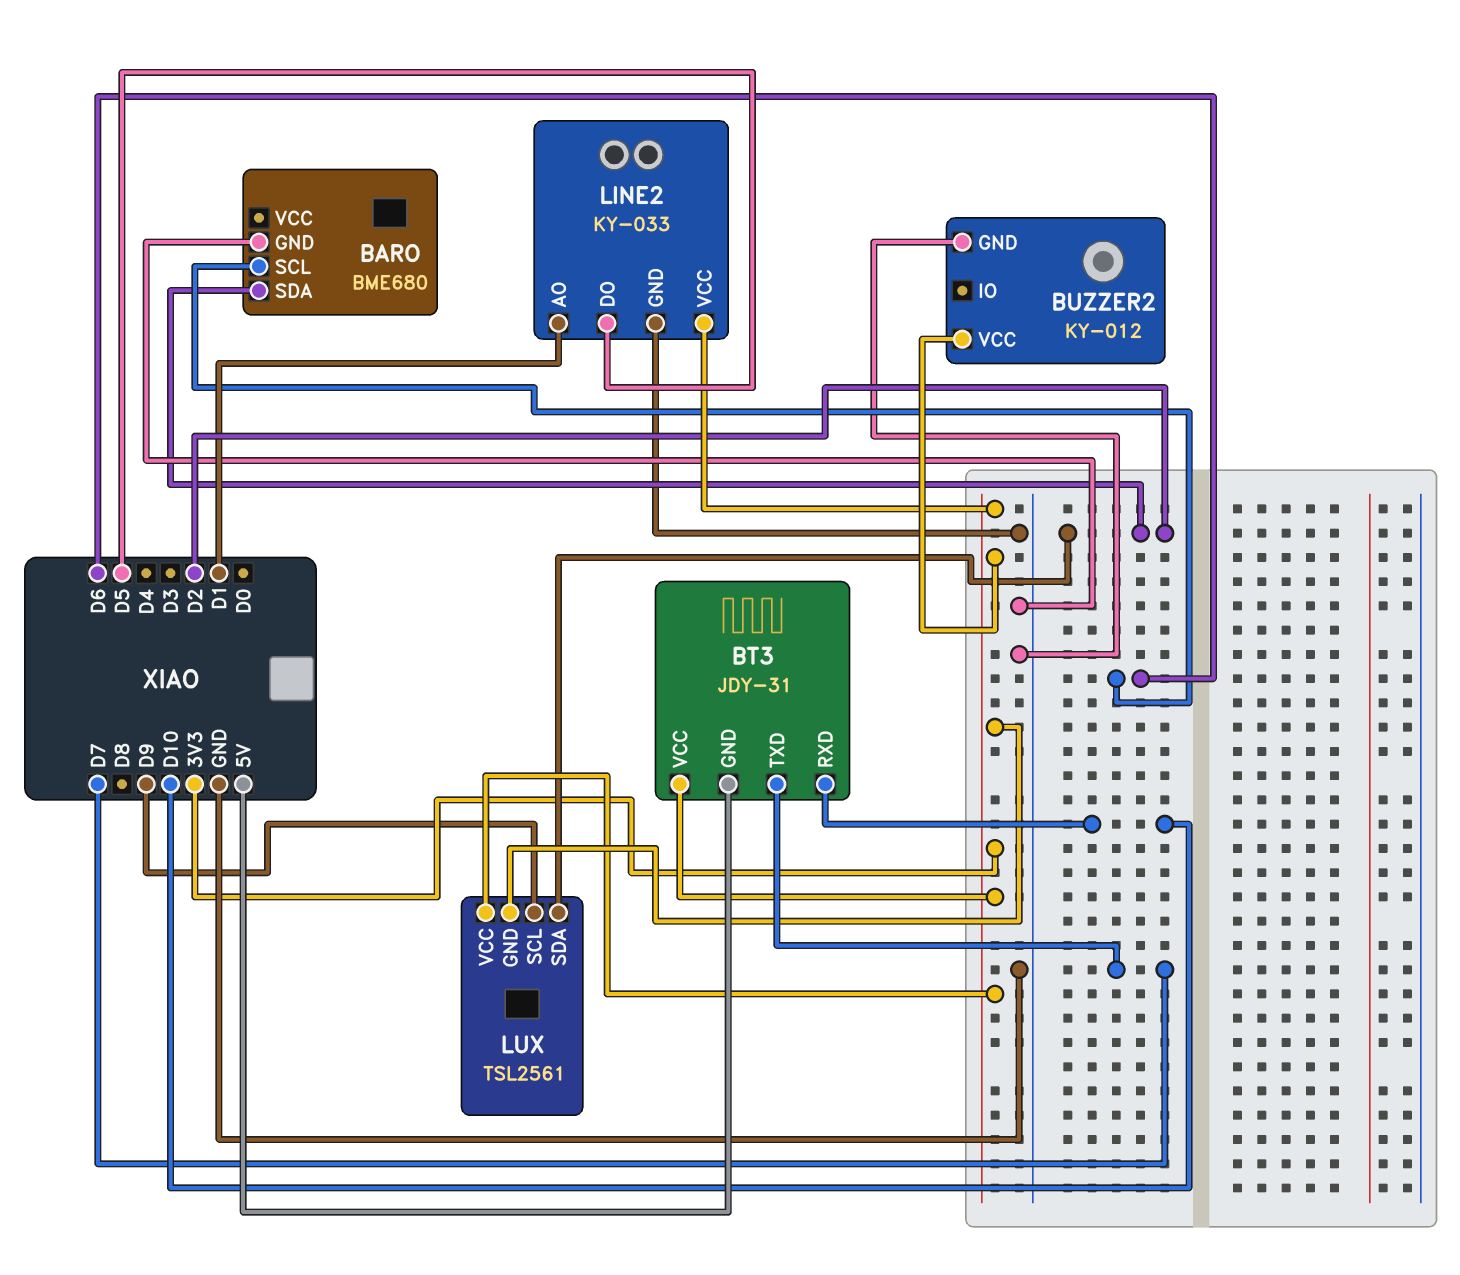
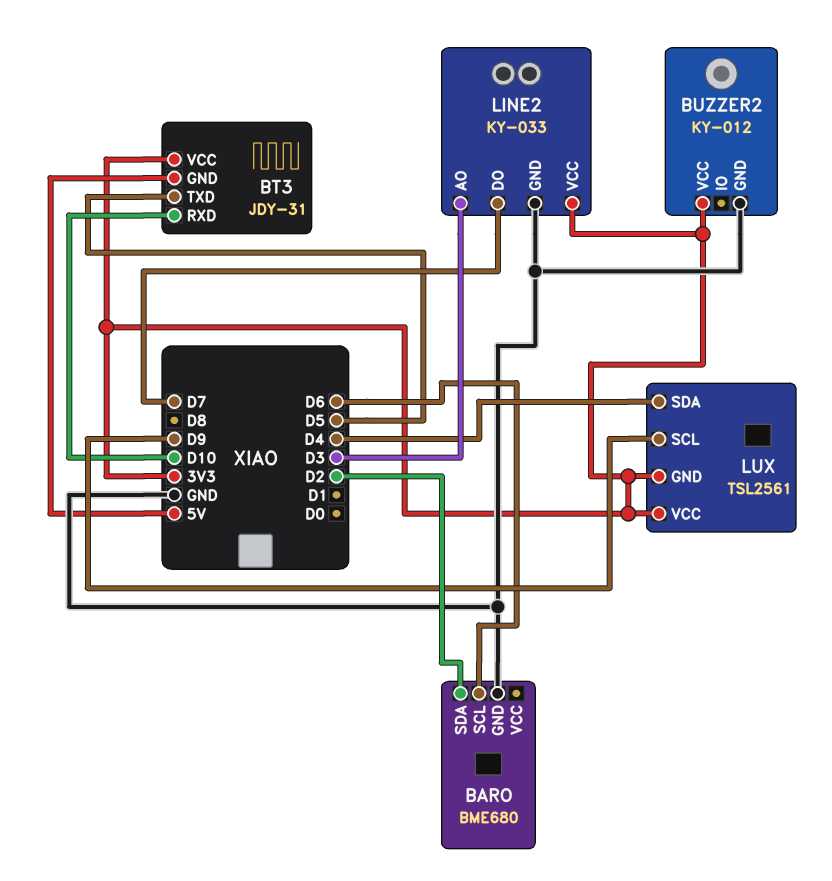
BT3 pin TXD: D7 -> D5
LINE2 pin AO: D1 -> D3
LINE2 pin DO: D5 -> D7
LUX pin SDA: D2 -> D4

